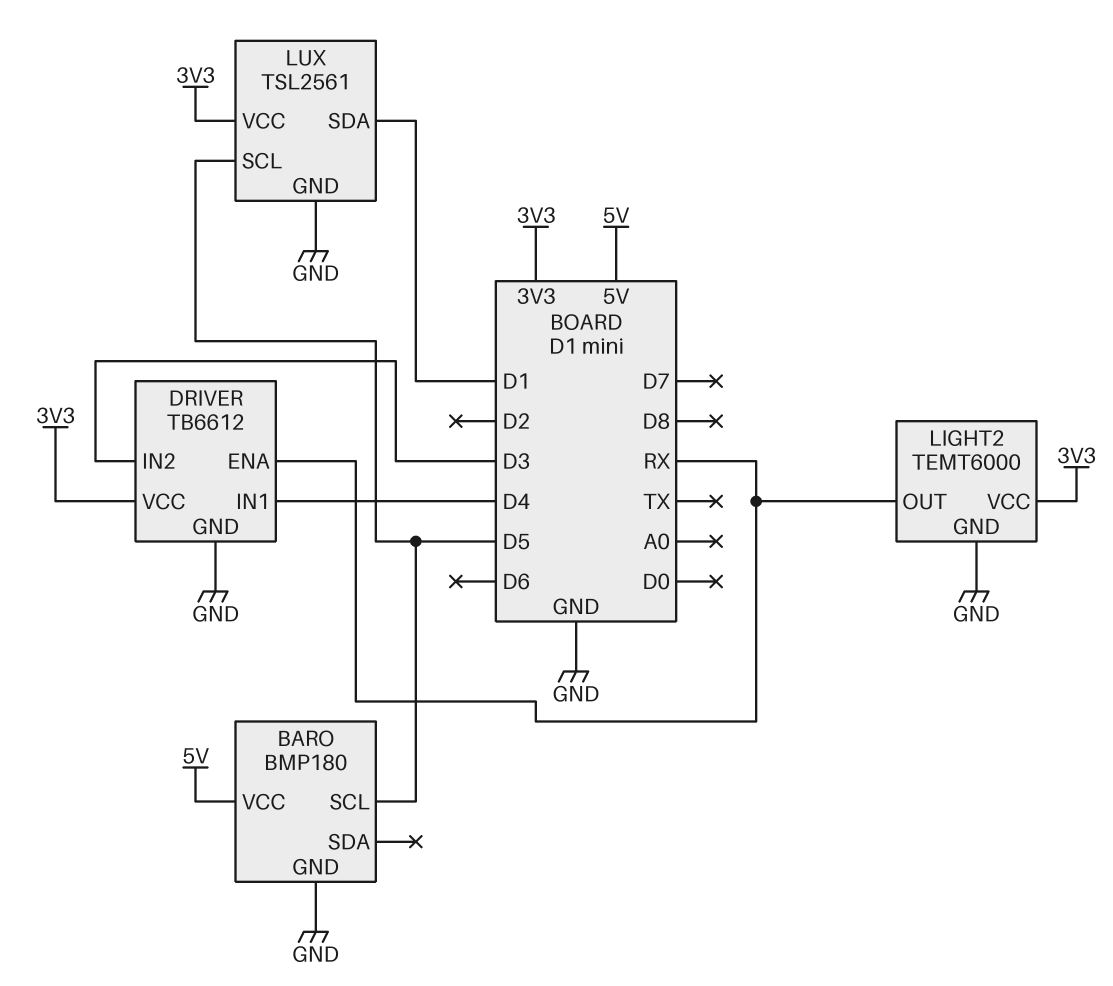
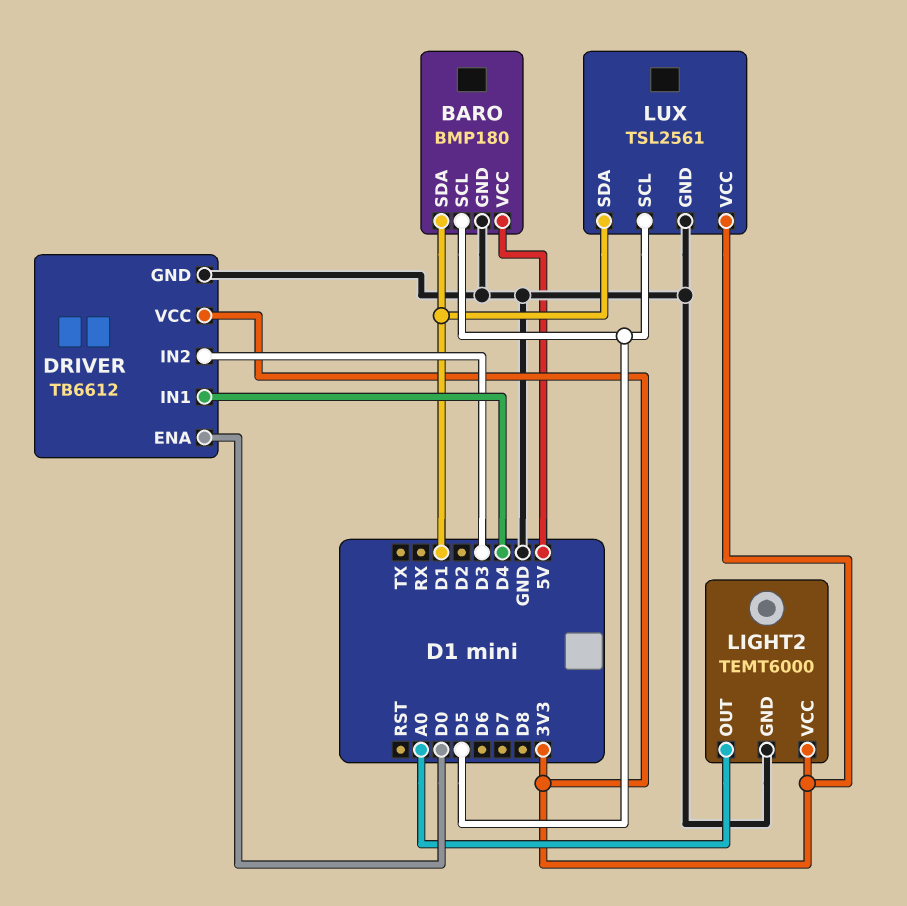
BARO pin SDA: none -> D1
DRIVER pin ENA: RX -> D0
LIGHT2 pin OUT: RX -> A0

